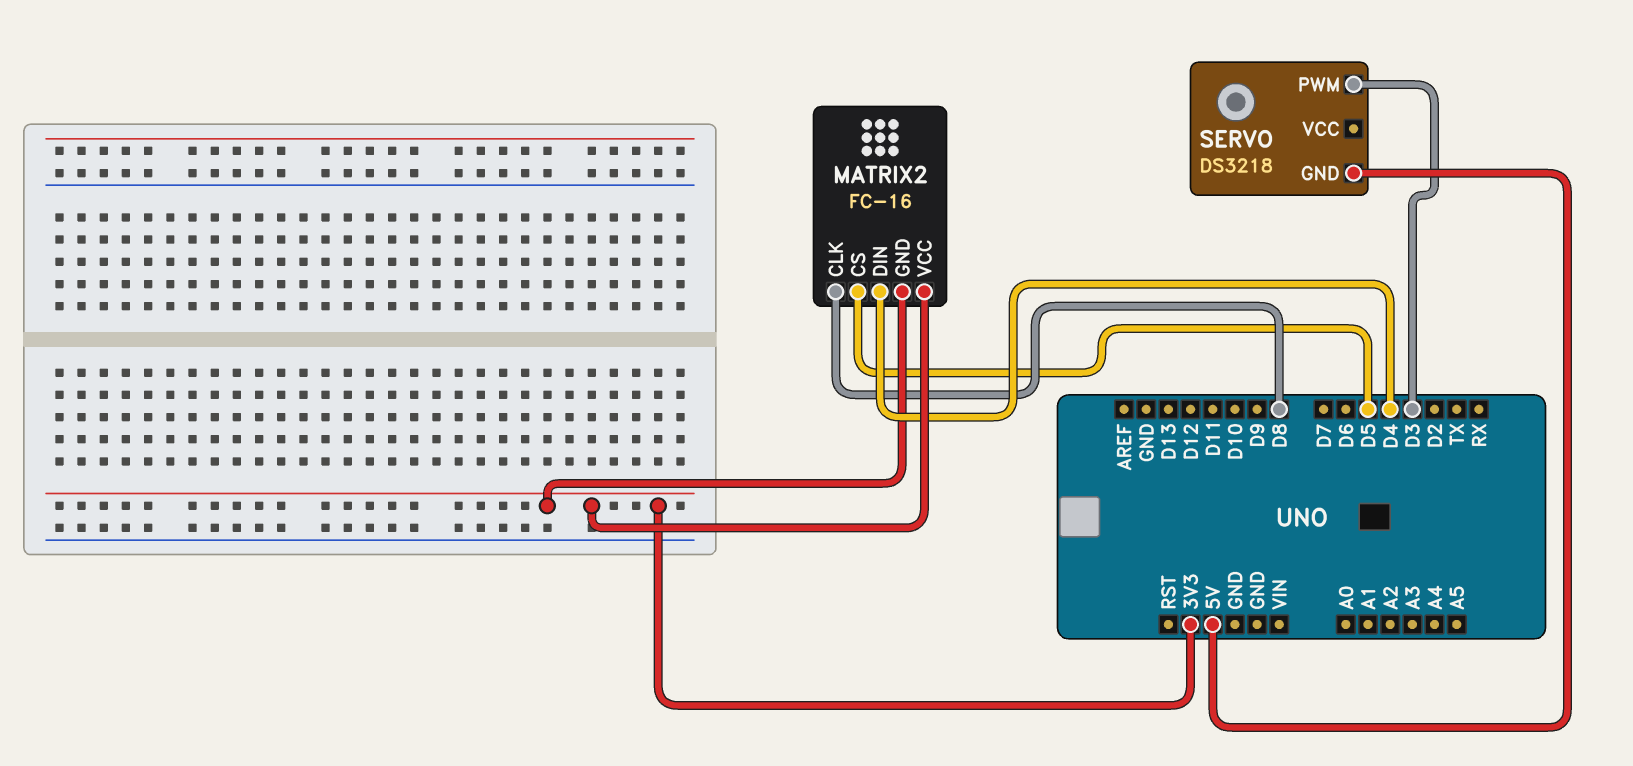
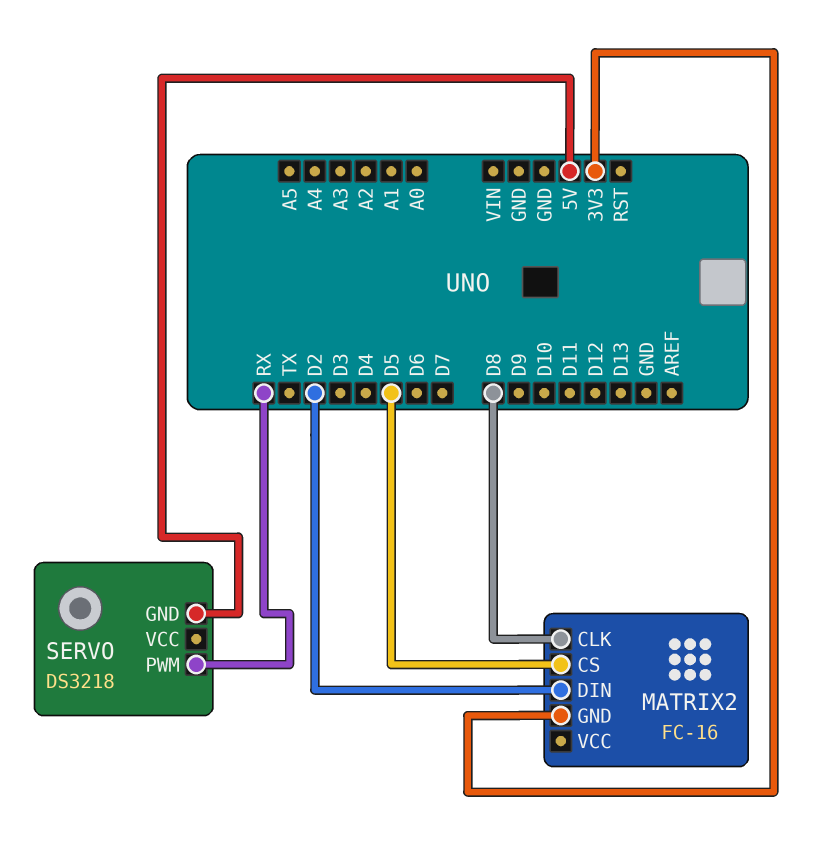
MATRIX2 pin DIN: D4 -> D2
MATRIX2 pin VCC: 3V3 -> none
SERVO pin PWM: D3 -> RX

